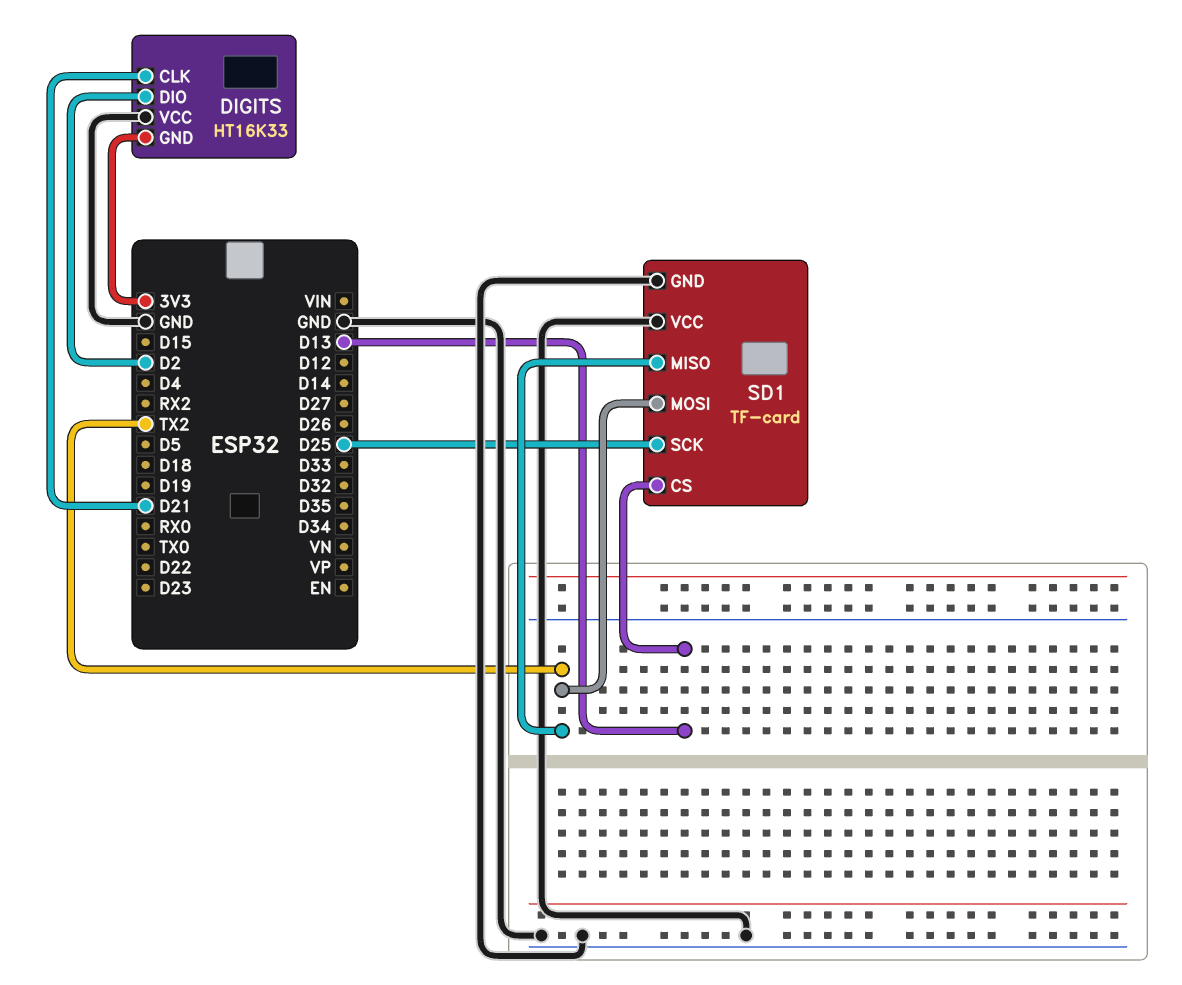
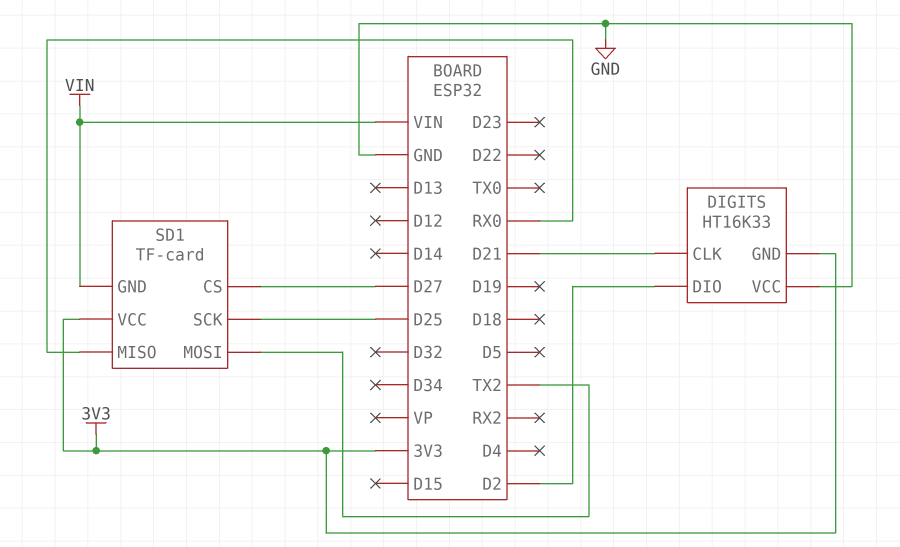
SD1 pin CS: D13 -> D27
SD1 pin GND: GND -> VIN
SD1 pin MISO: TX2 -> RX0
SD1 pin VCC: GND -> 3V3

